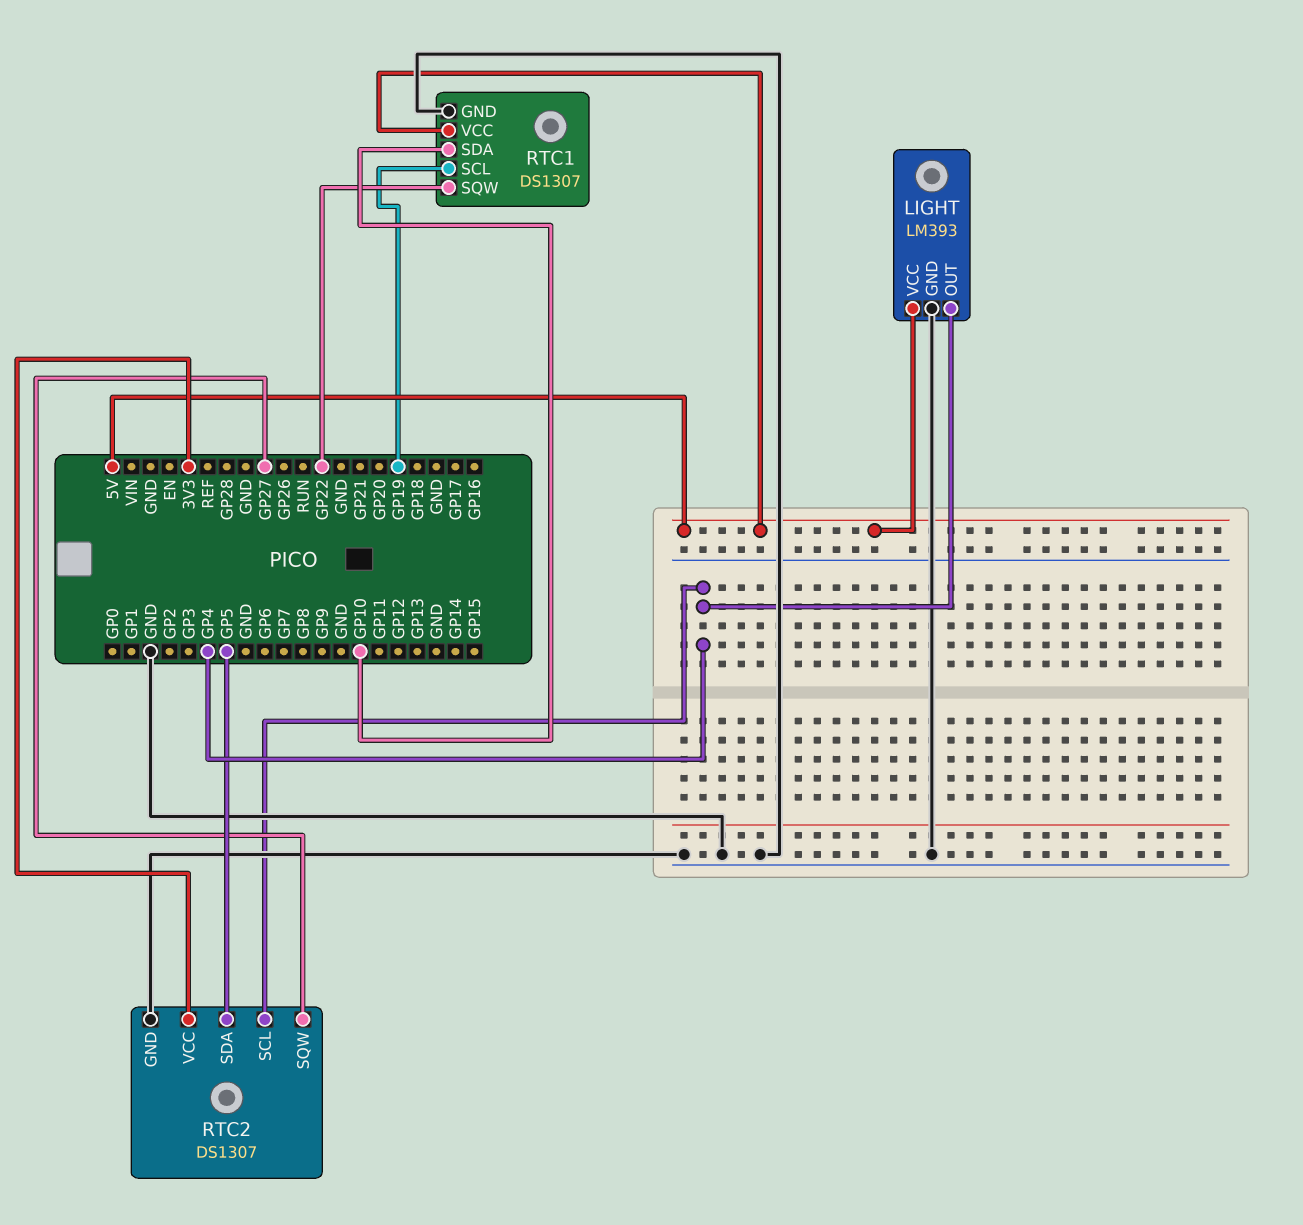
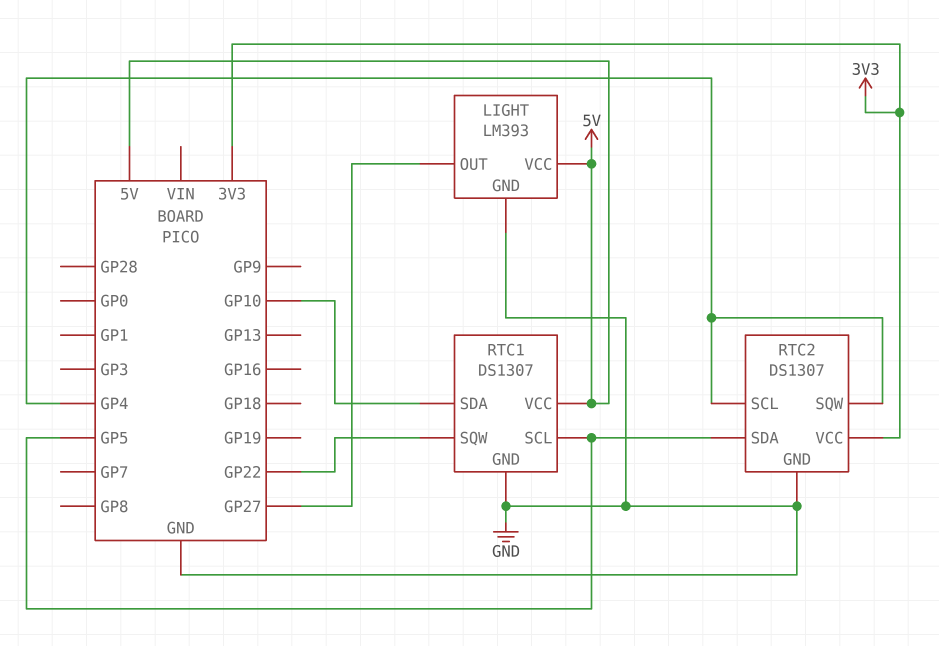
LIGHT pin OUT: GP4 -> GP27
RTC1 pin SCL: GP19 -> GP5
RTC2 pin SQW: GP27 -> GP4

